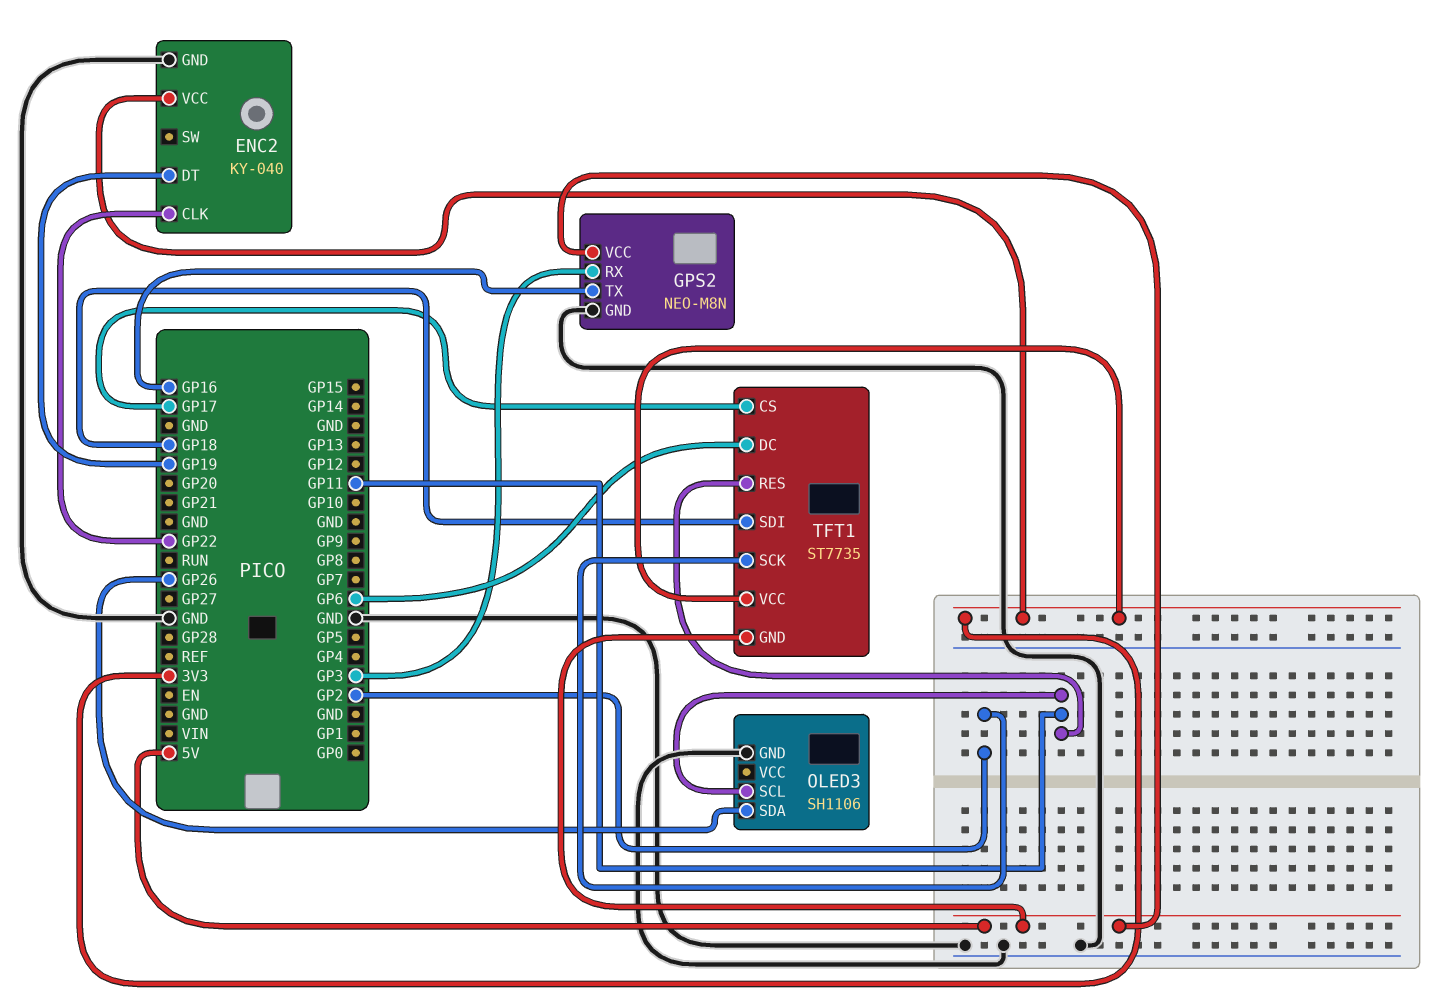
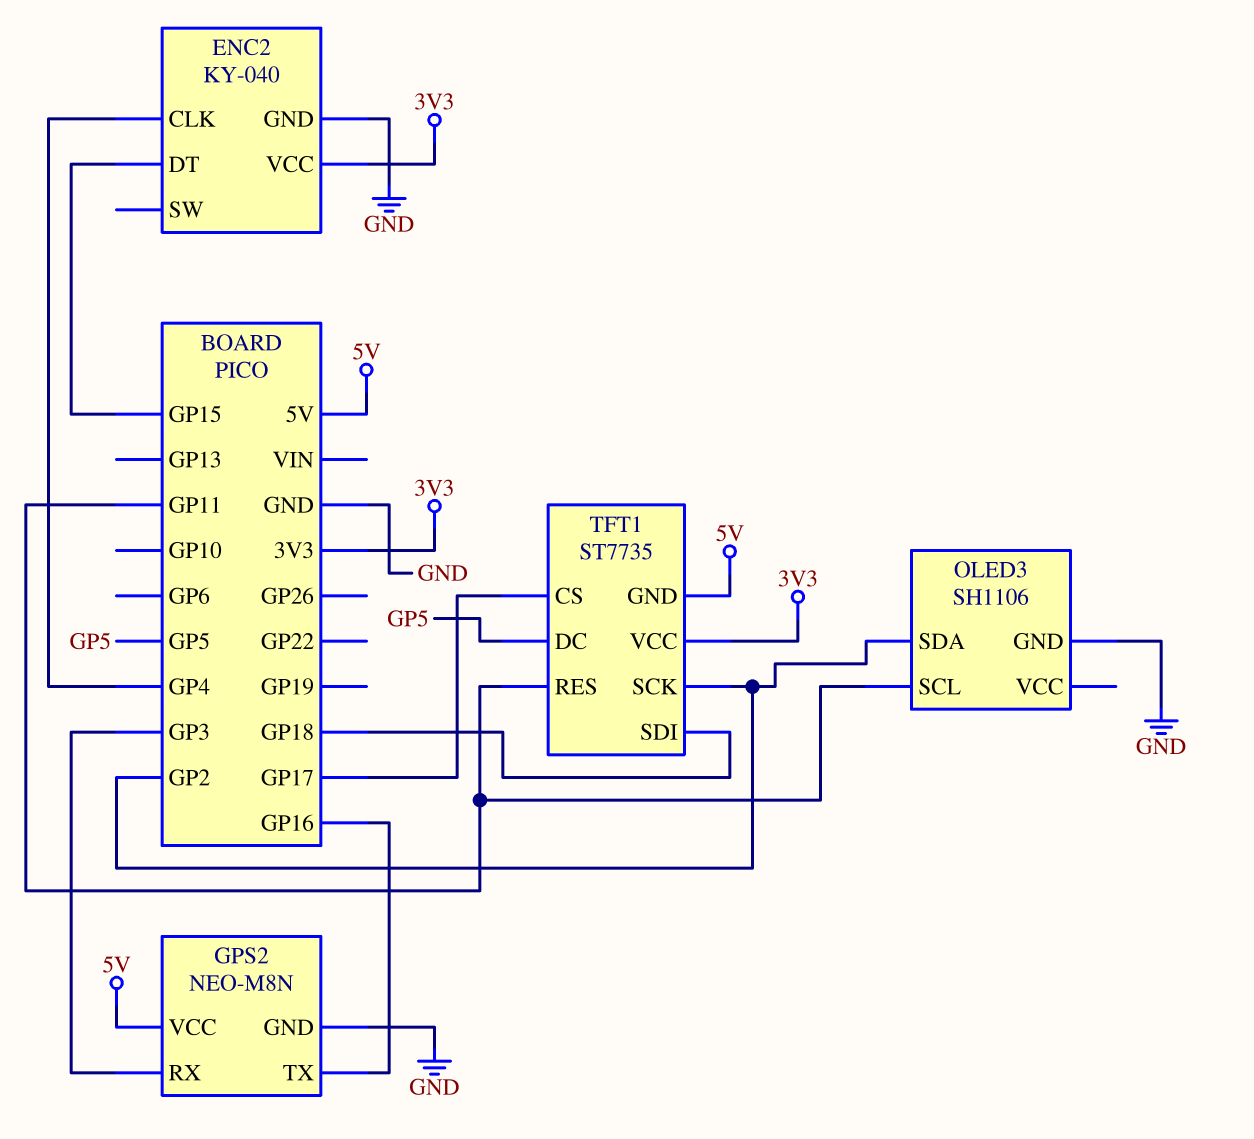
ENC2 pin CLK: GP22 -> GP4
ENC2 pin DT: GP19 -> GP15
OLED3 pin SDA: GP26 -> GP2
TFT1 pin DC: GP6 -> GP5

